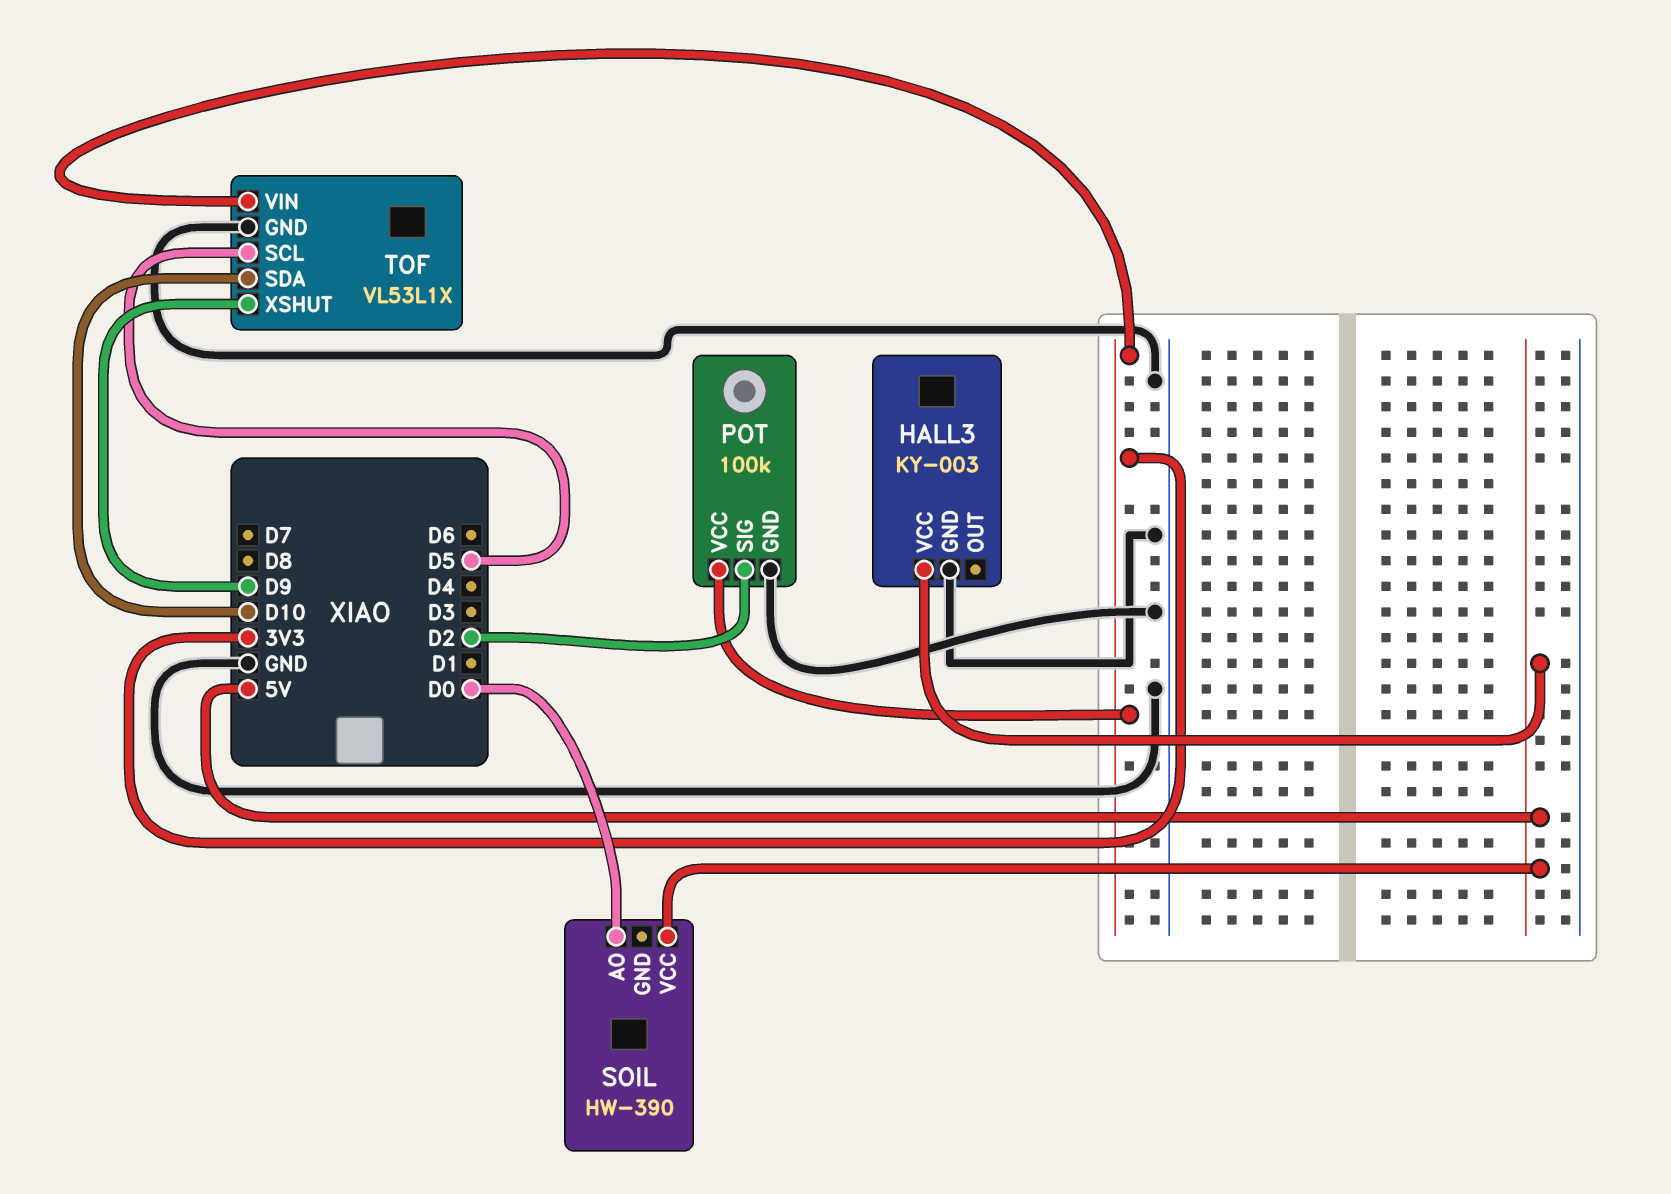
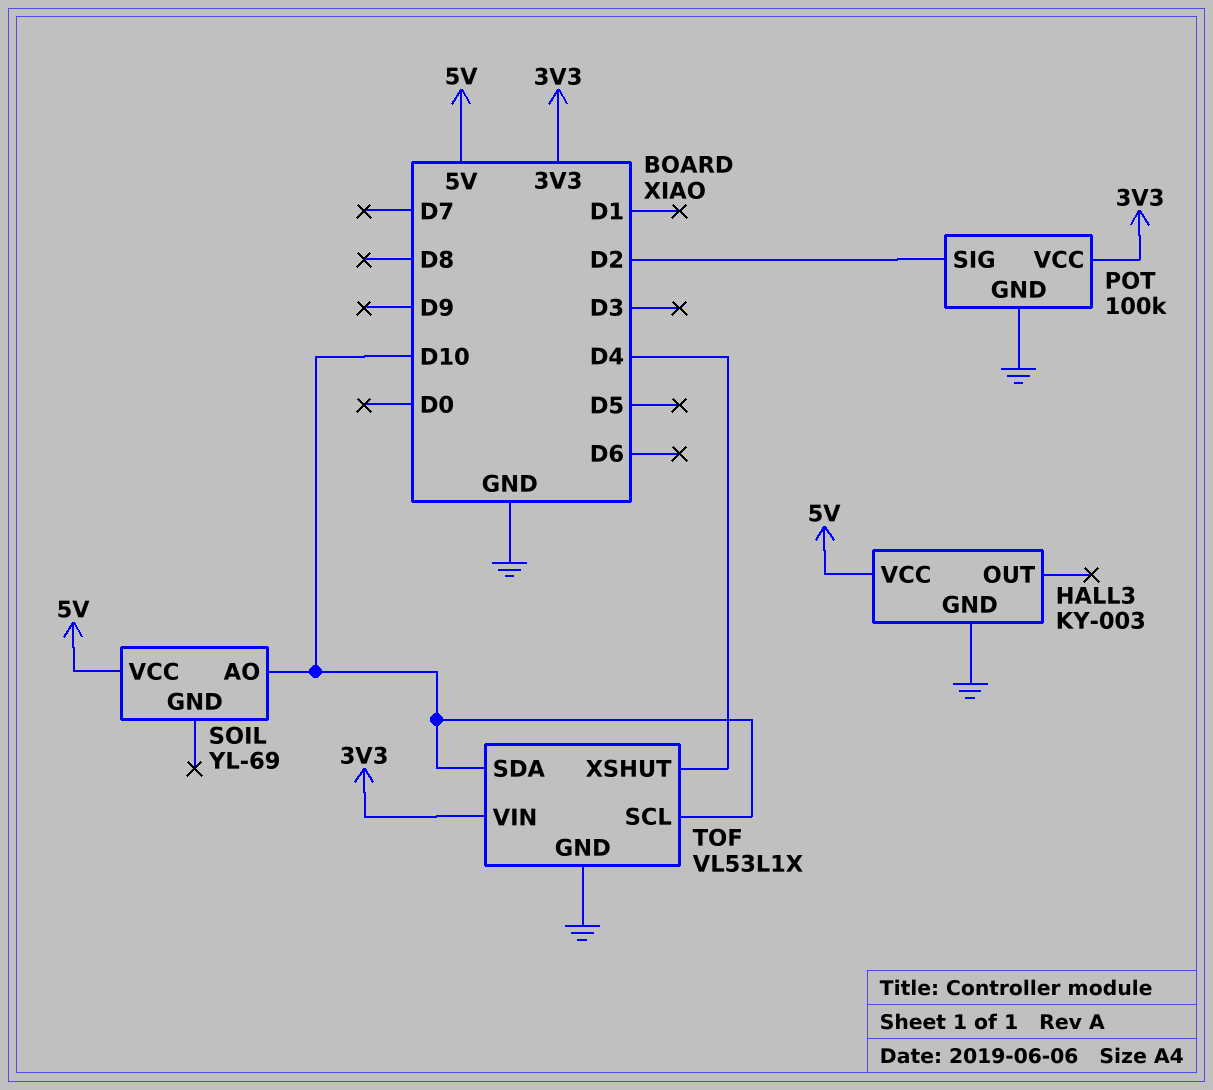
SOIL: HW-390 -> YL-69
SOIL pin AO: D0 -> D10
TOF pin SCL: D5 -> D10
TOF pin XSHUT: D9 -> D4

